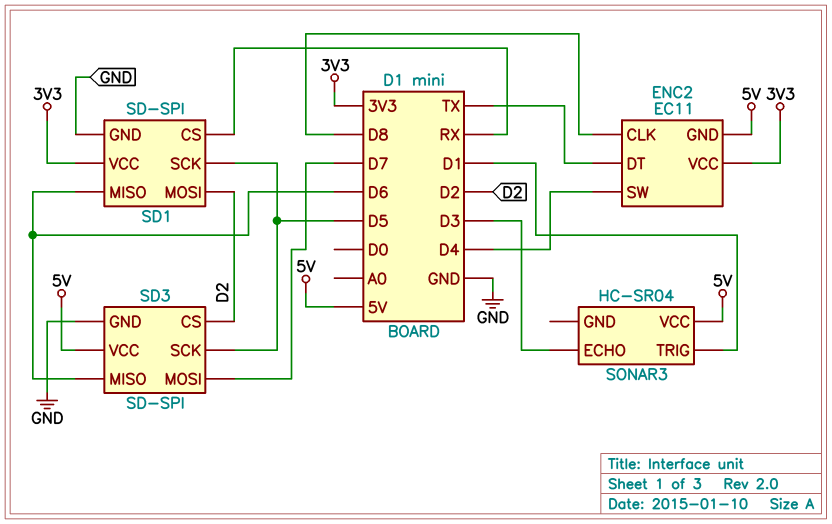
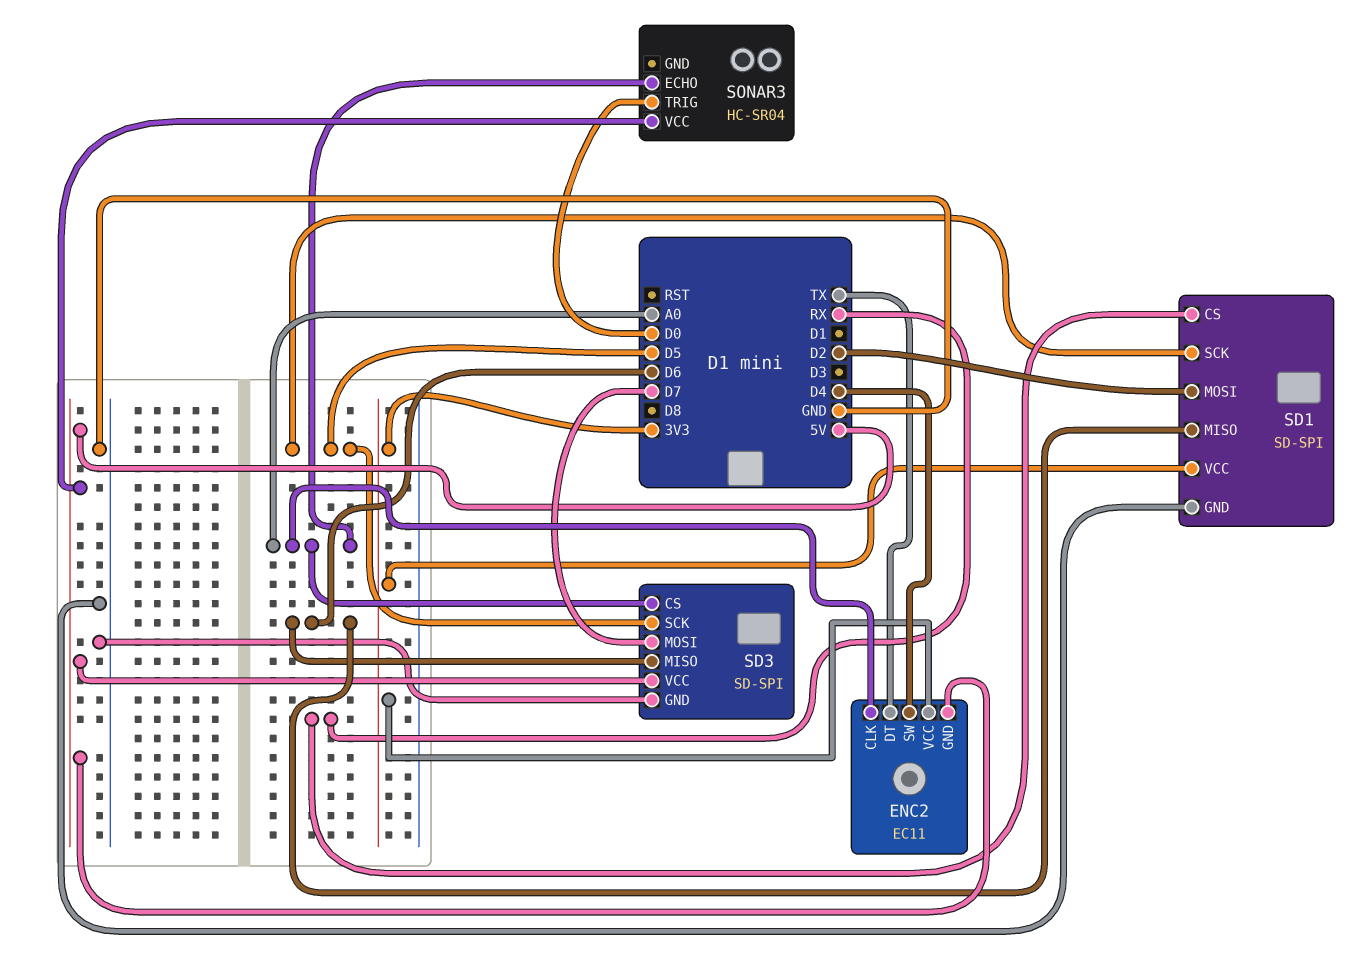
ENC2 pin CLK: D8 -> A0
SD3 pin CS: D2 -> A0
SONAR3 pin ECHO: D3 -> A0
SONAR3 pin TRIG: D1 -> D0

